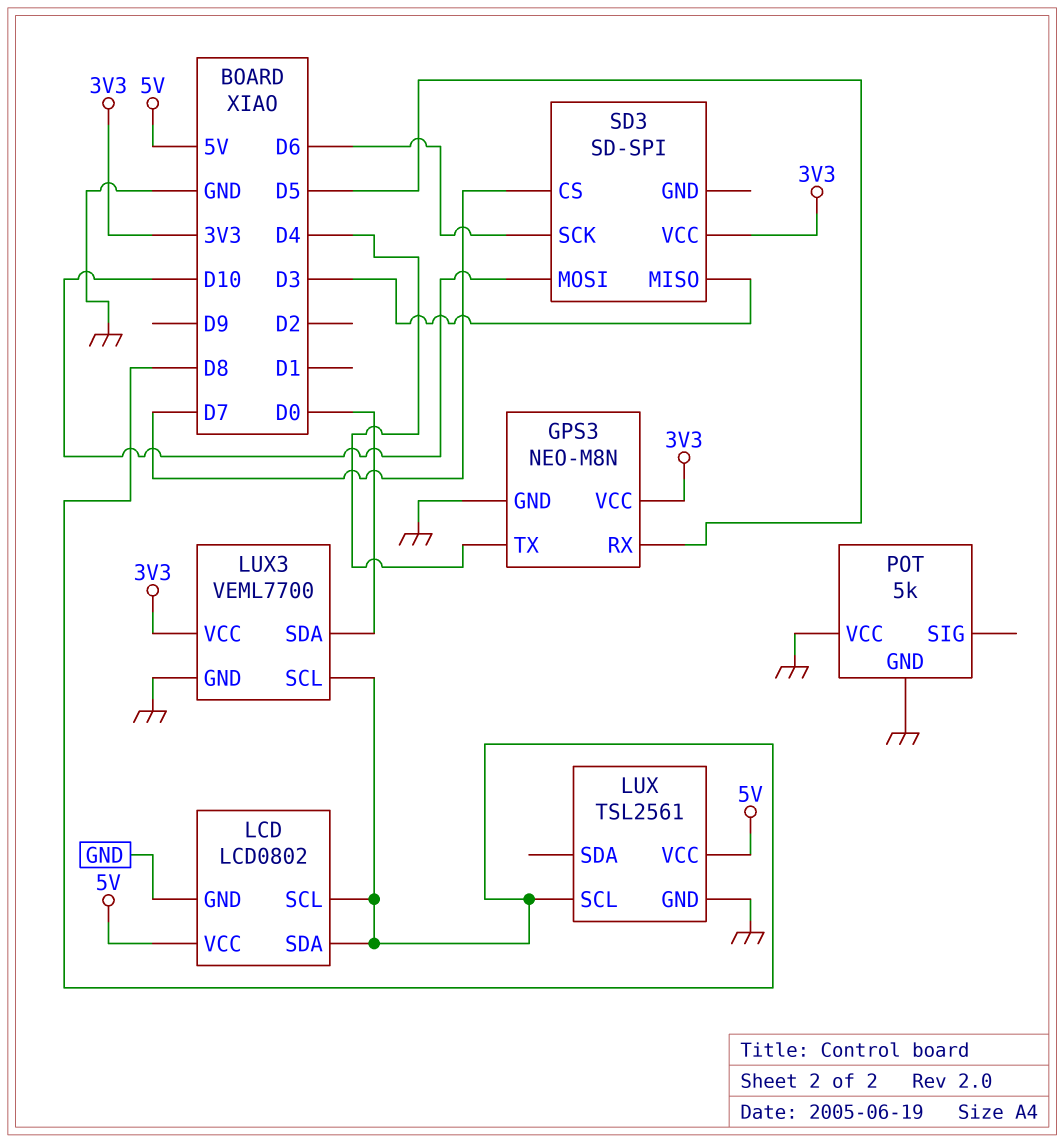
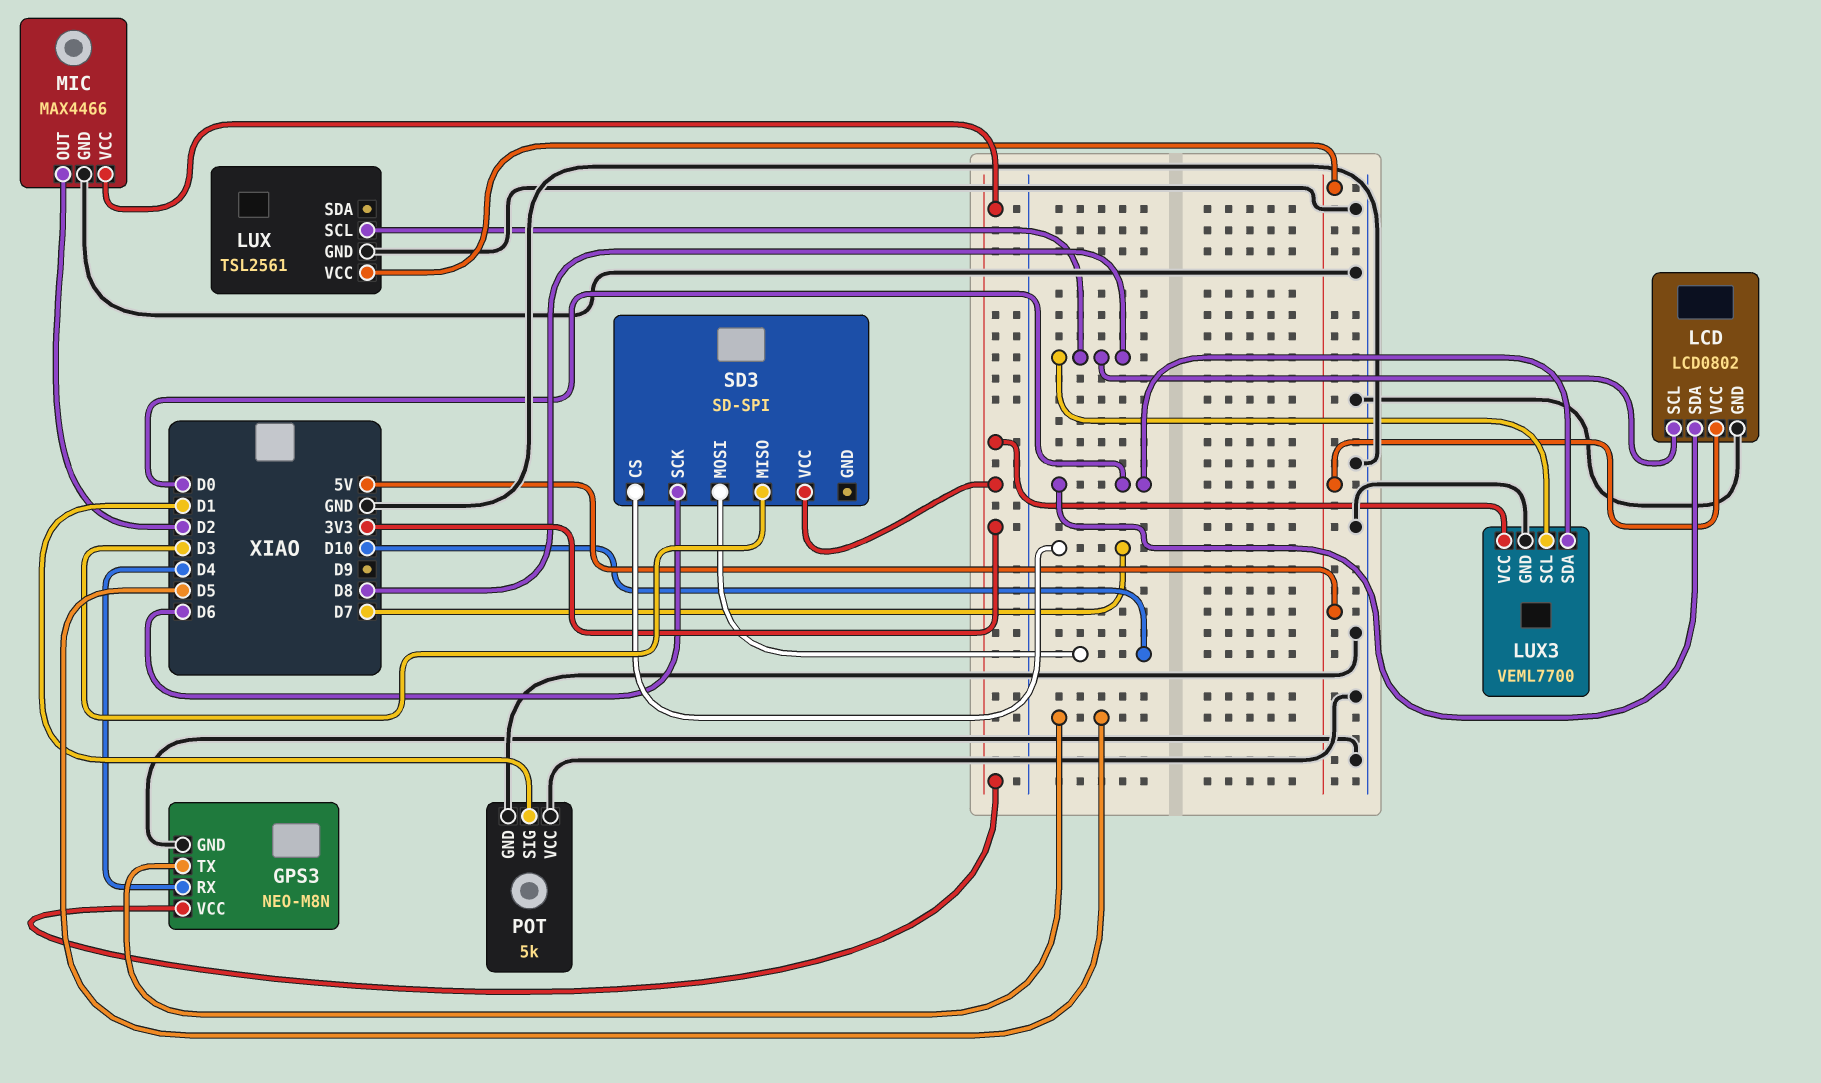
GPS3 pin RX: D5 -> D4
GPS3 pin TX: D4 -> D5
LCD pin SDA: D8 -> D0
MIC: none -> MAX4466
MIC pin GND: none -> GND
MIC pin OUT: none -> D2
MIC pin VCC: none -> 3V3
POT pin SIG: none -> D1

